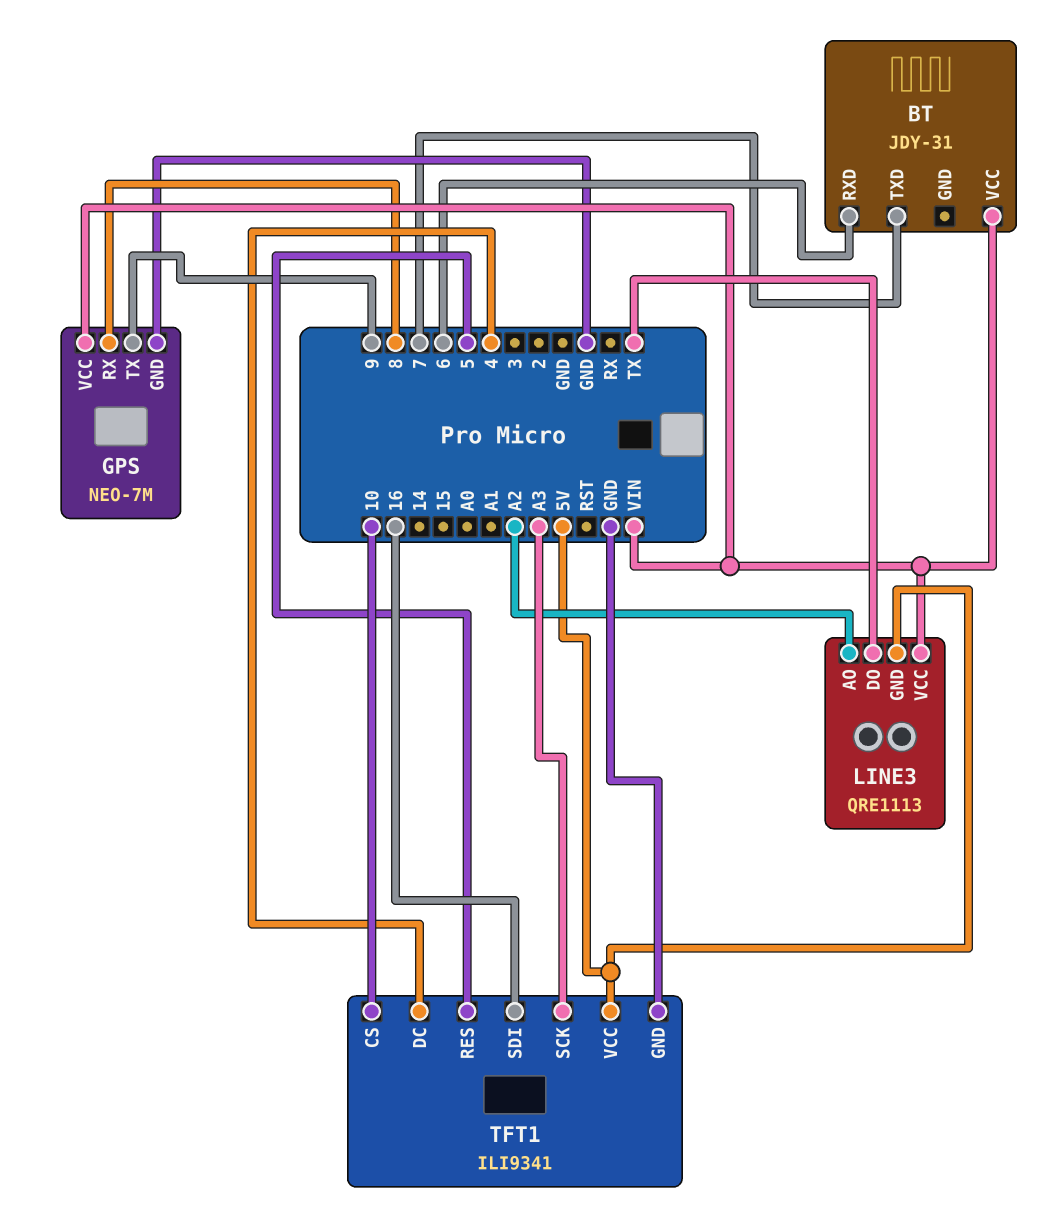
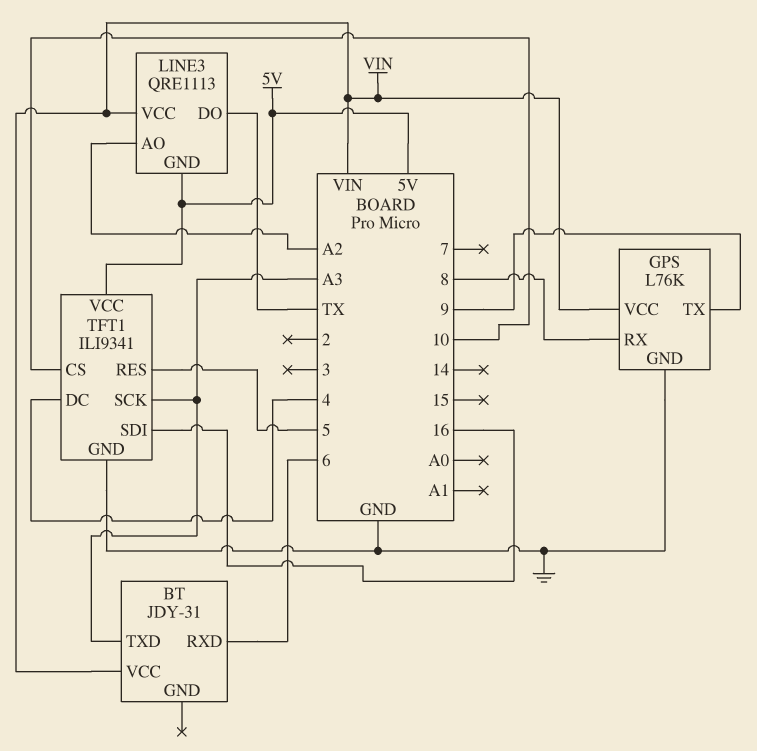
BT pin TXD: 7 -> A3
GPS: NEO-7M -> L76K

